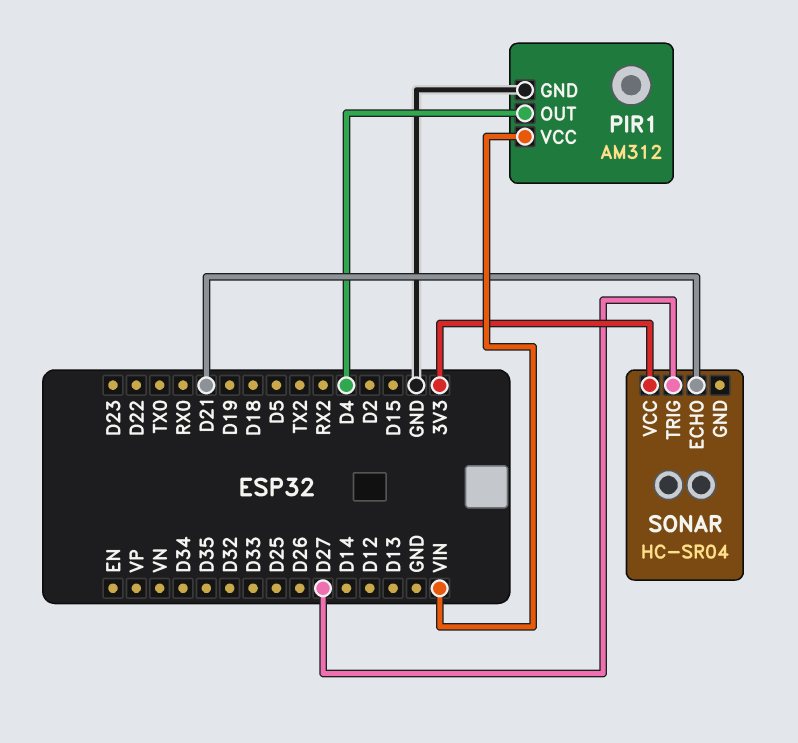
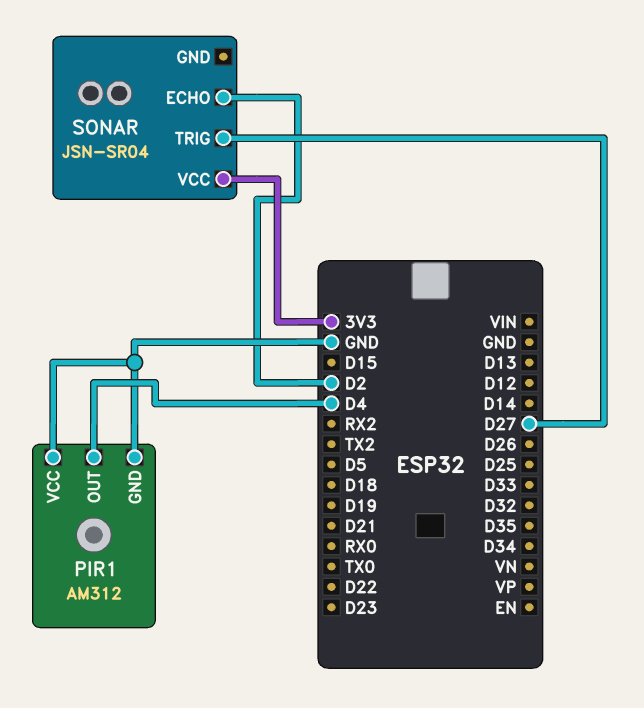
PIR1 pin VCC: VIN -> GND
SONAR: HC-SR04 -> JSN-SR04
SONAR pin ECHO: D21 -> D2

